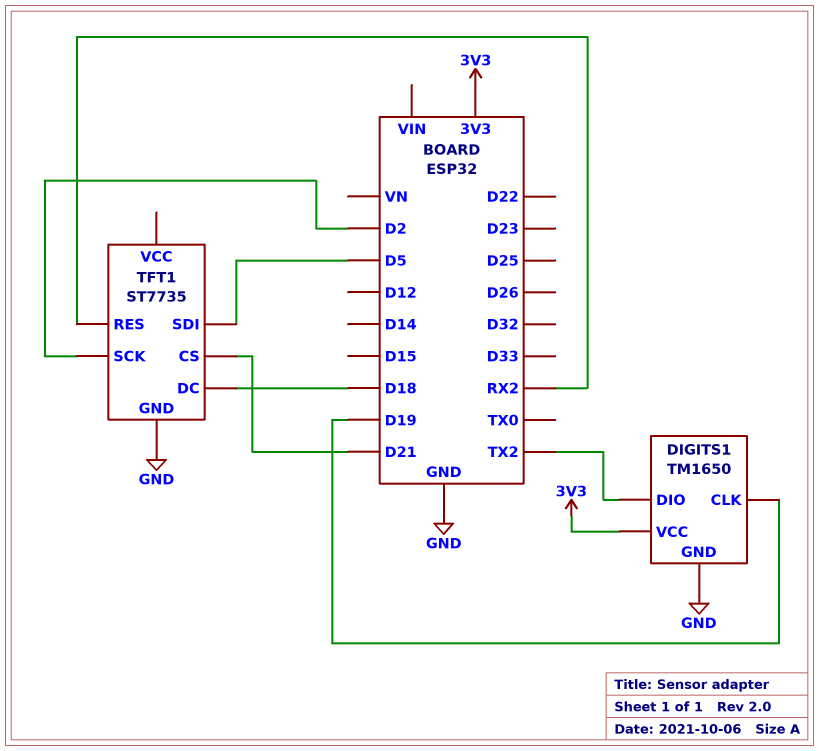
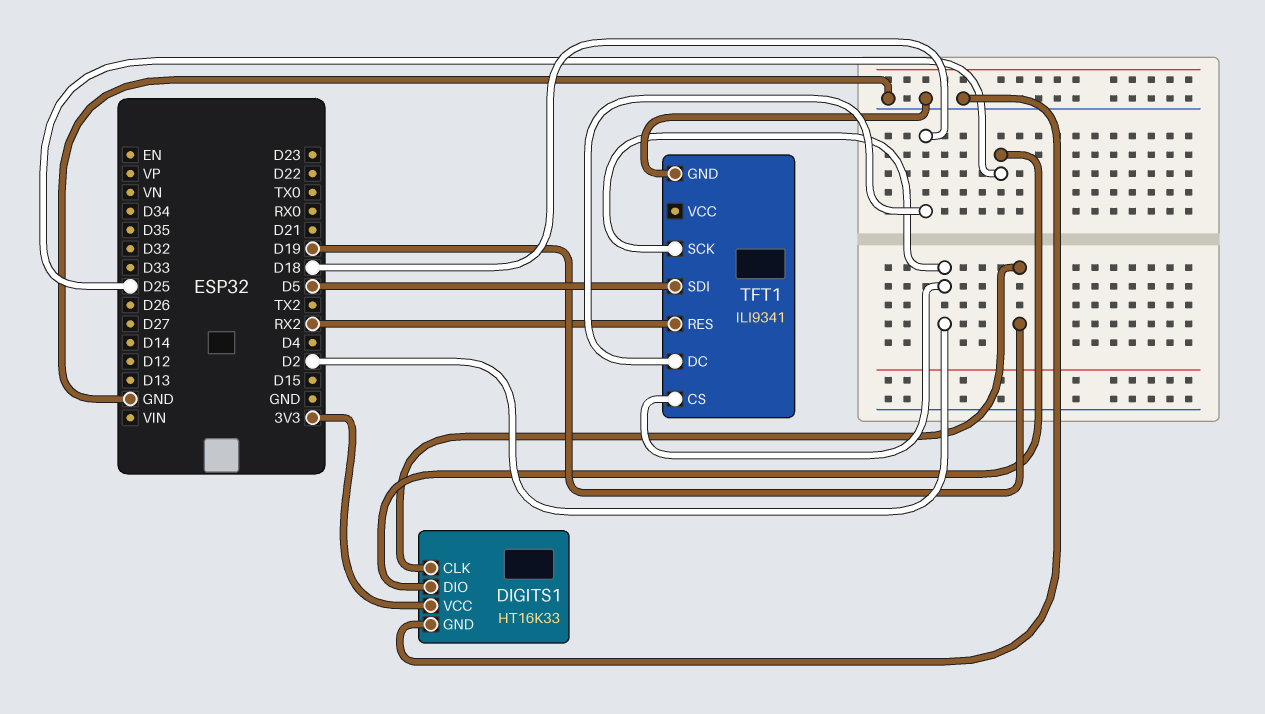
DIGITS1: TM1650 -> HT16K33
DIGITS1 pin DIO: TX2 -> D25
TFT1: ST7735 -> ILI9341
TFT1 pin CS: D21 -> D2

